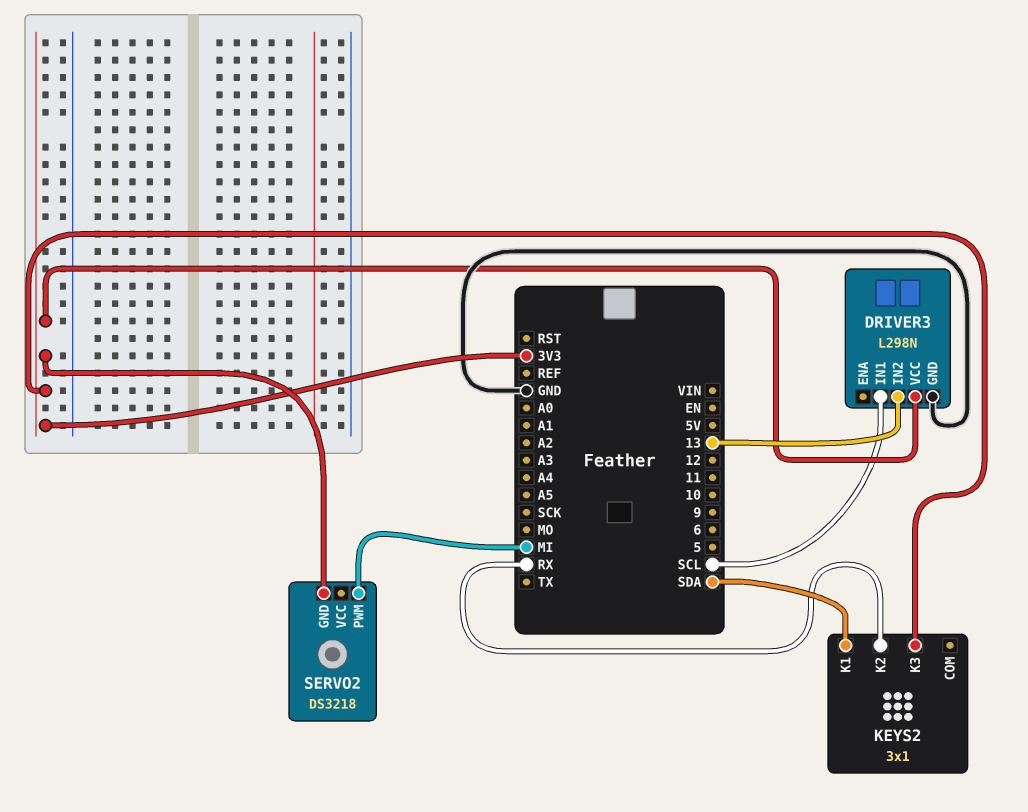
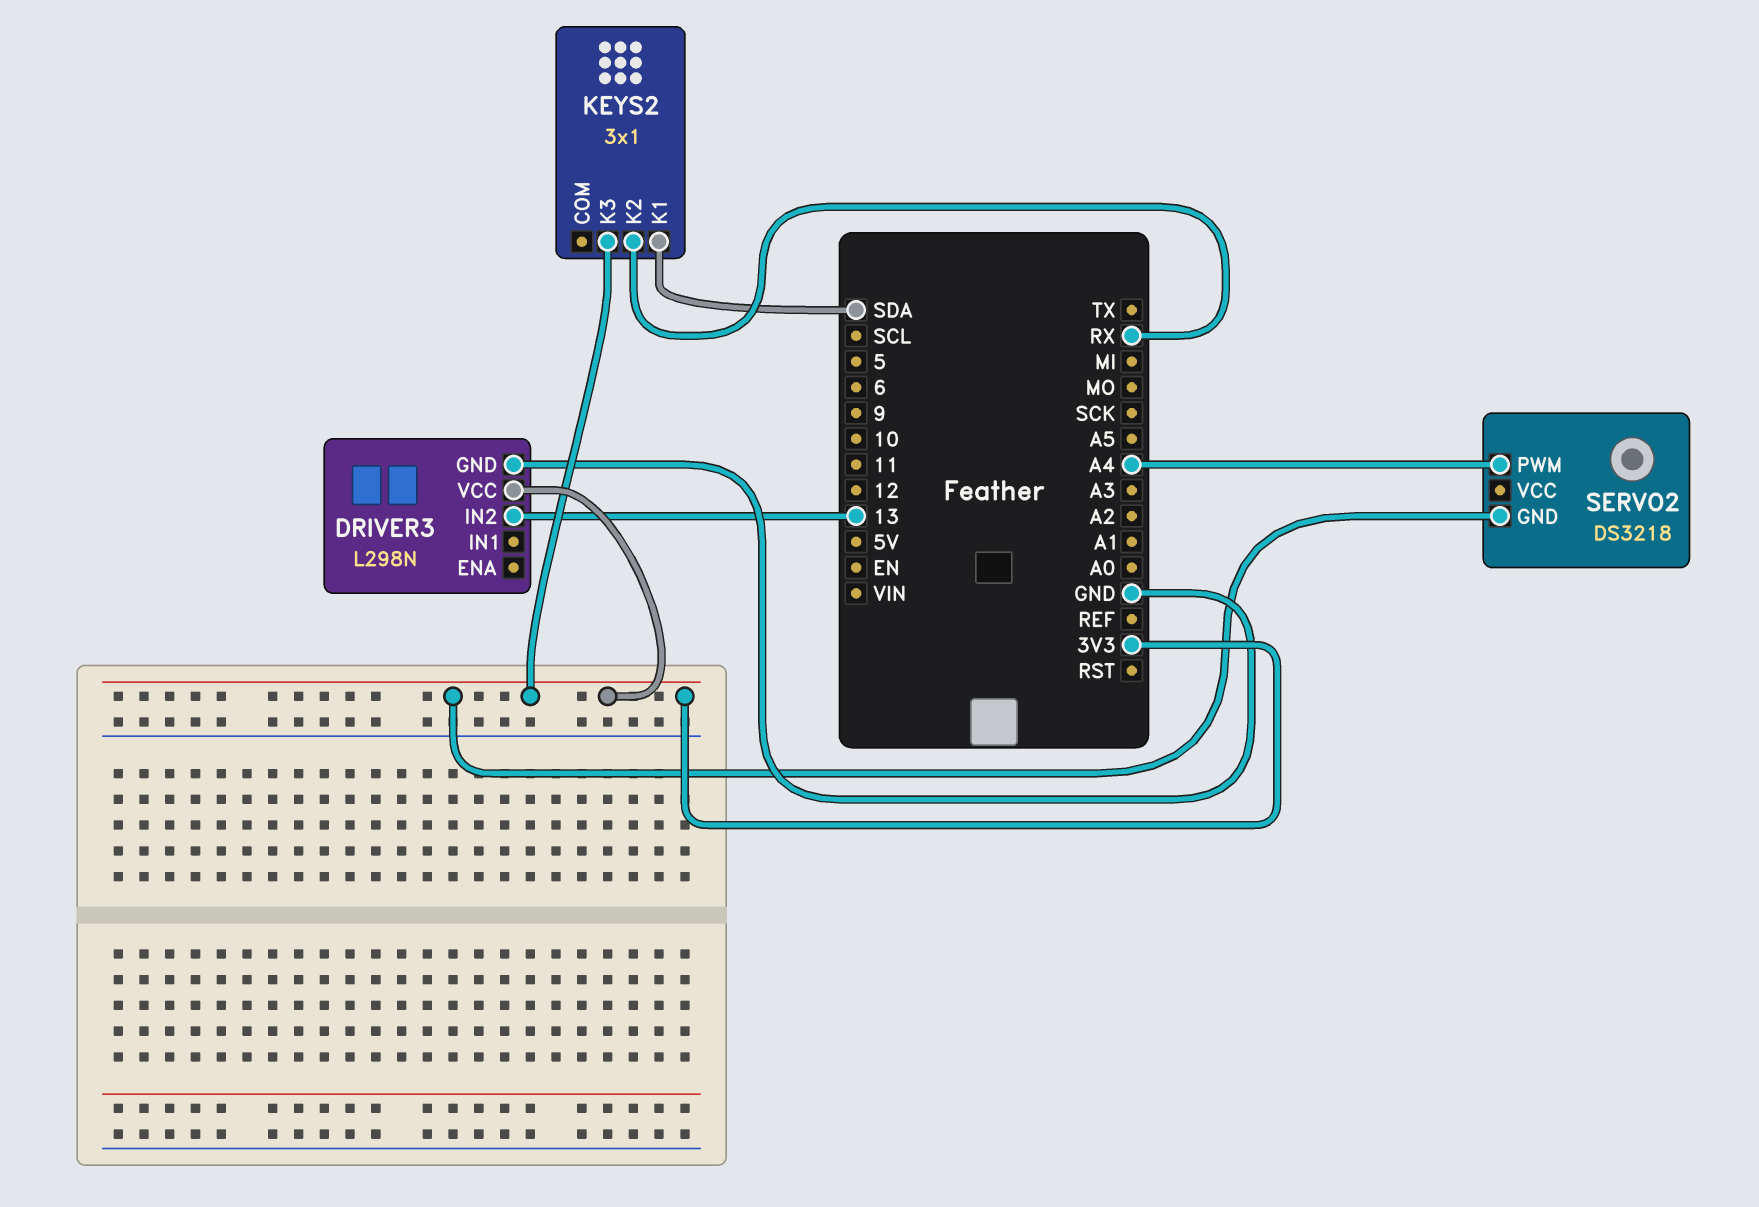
DRIVER3 pin IN1: SCL -> none
SERVO2 pin PWM: MI -> A4

